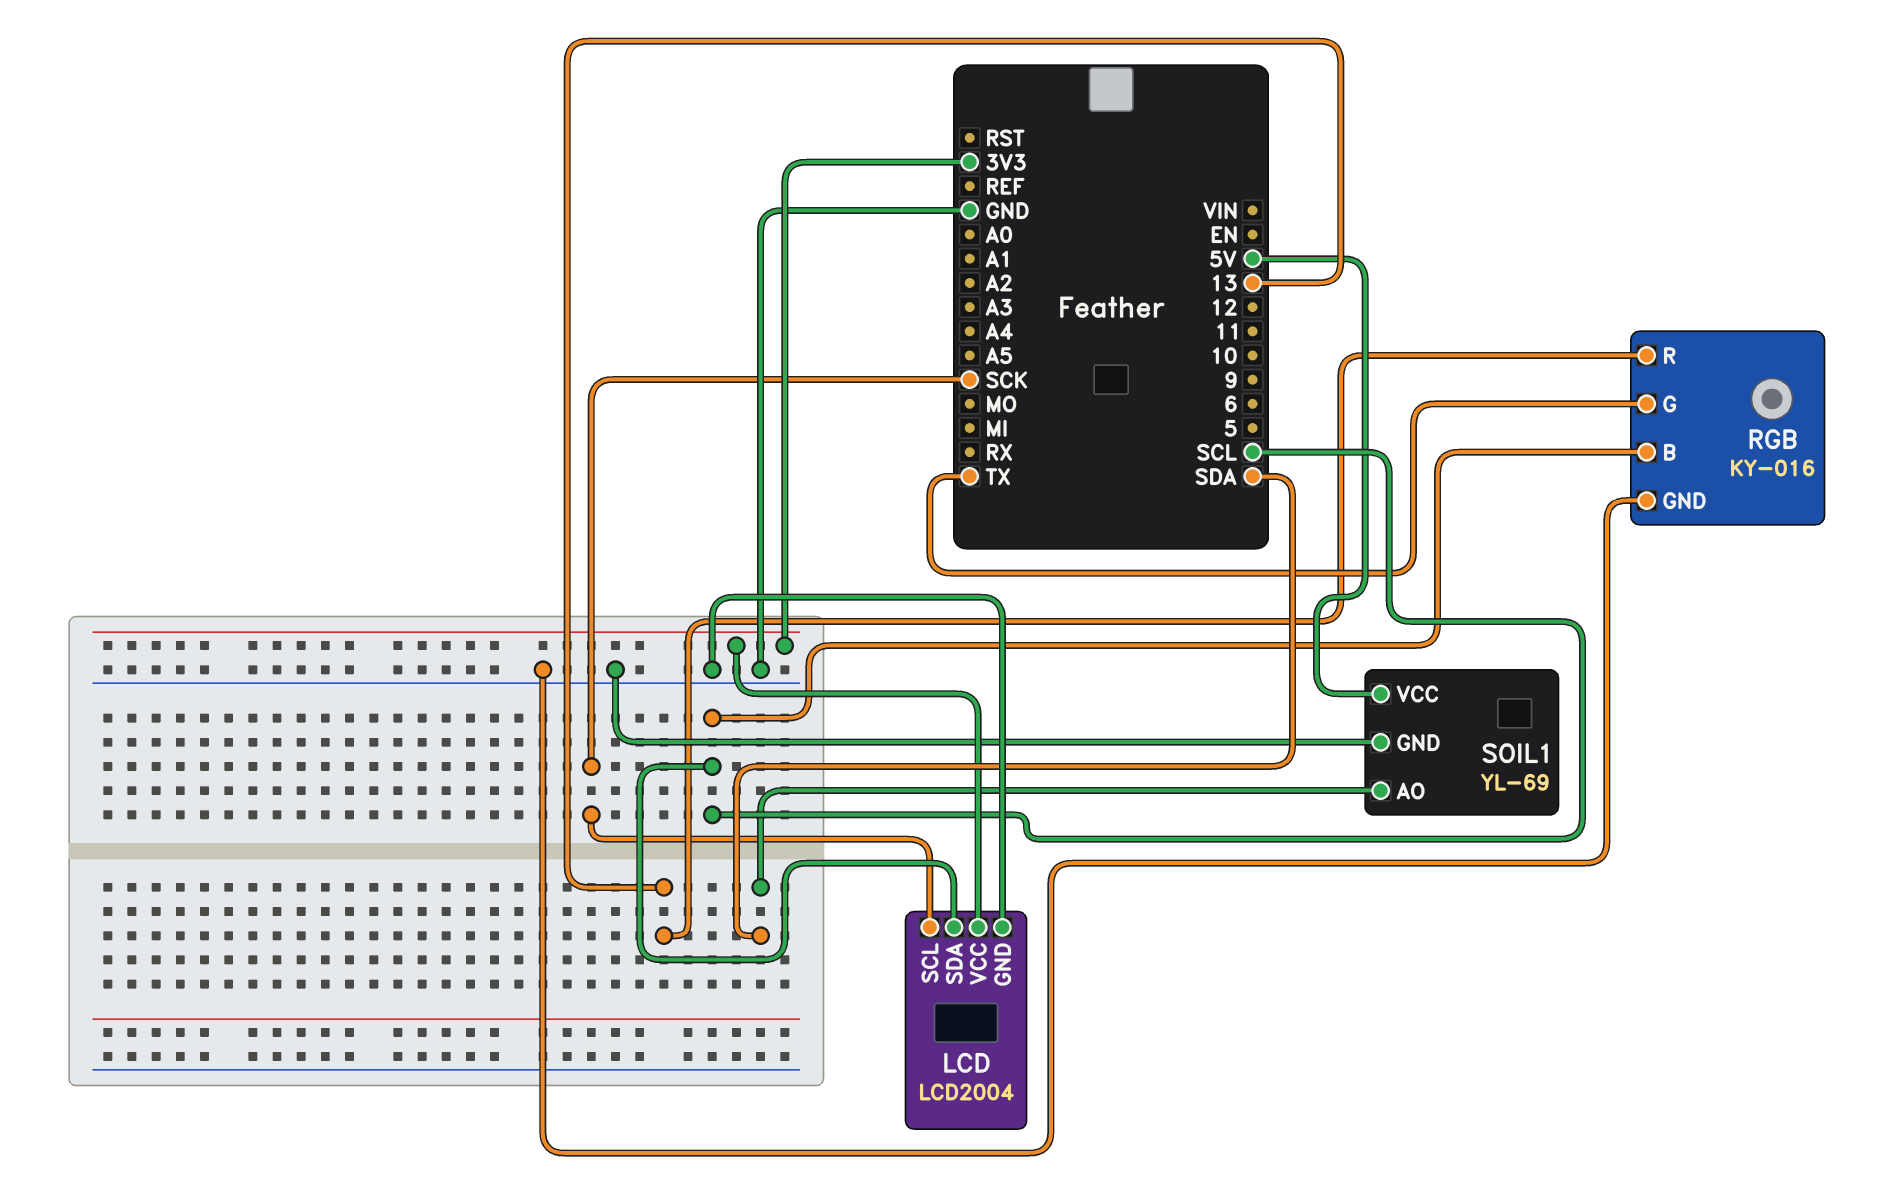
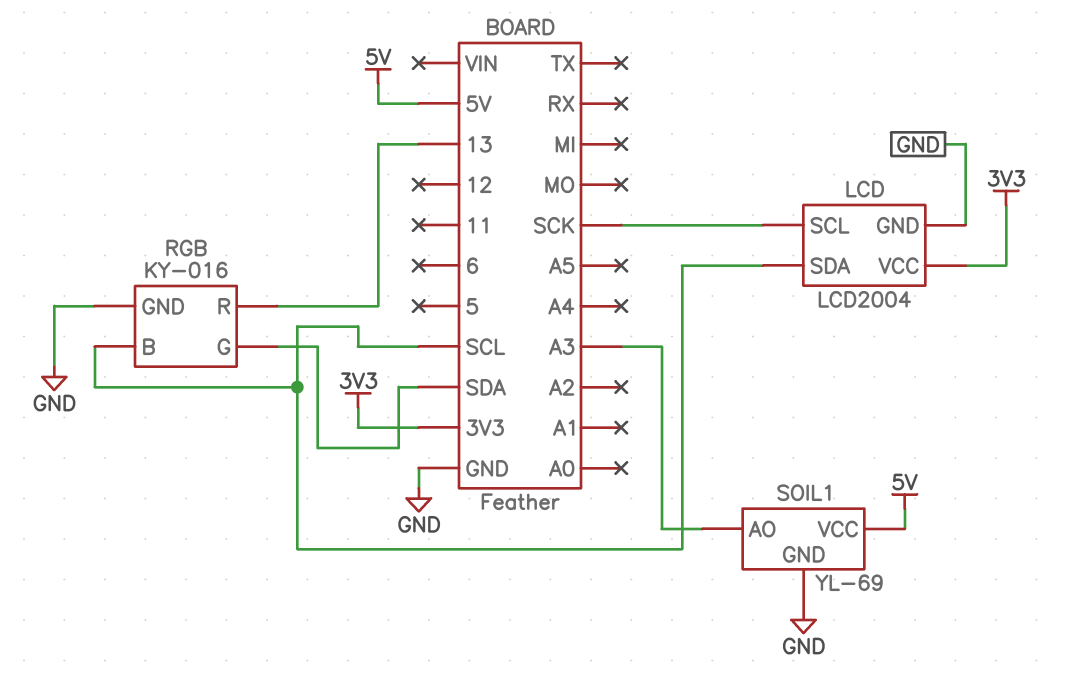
RGB pin G: TX -> SDA
SOIL1 pin AO: SDA -> A3

